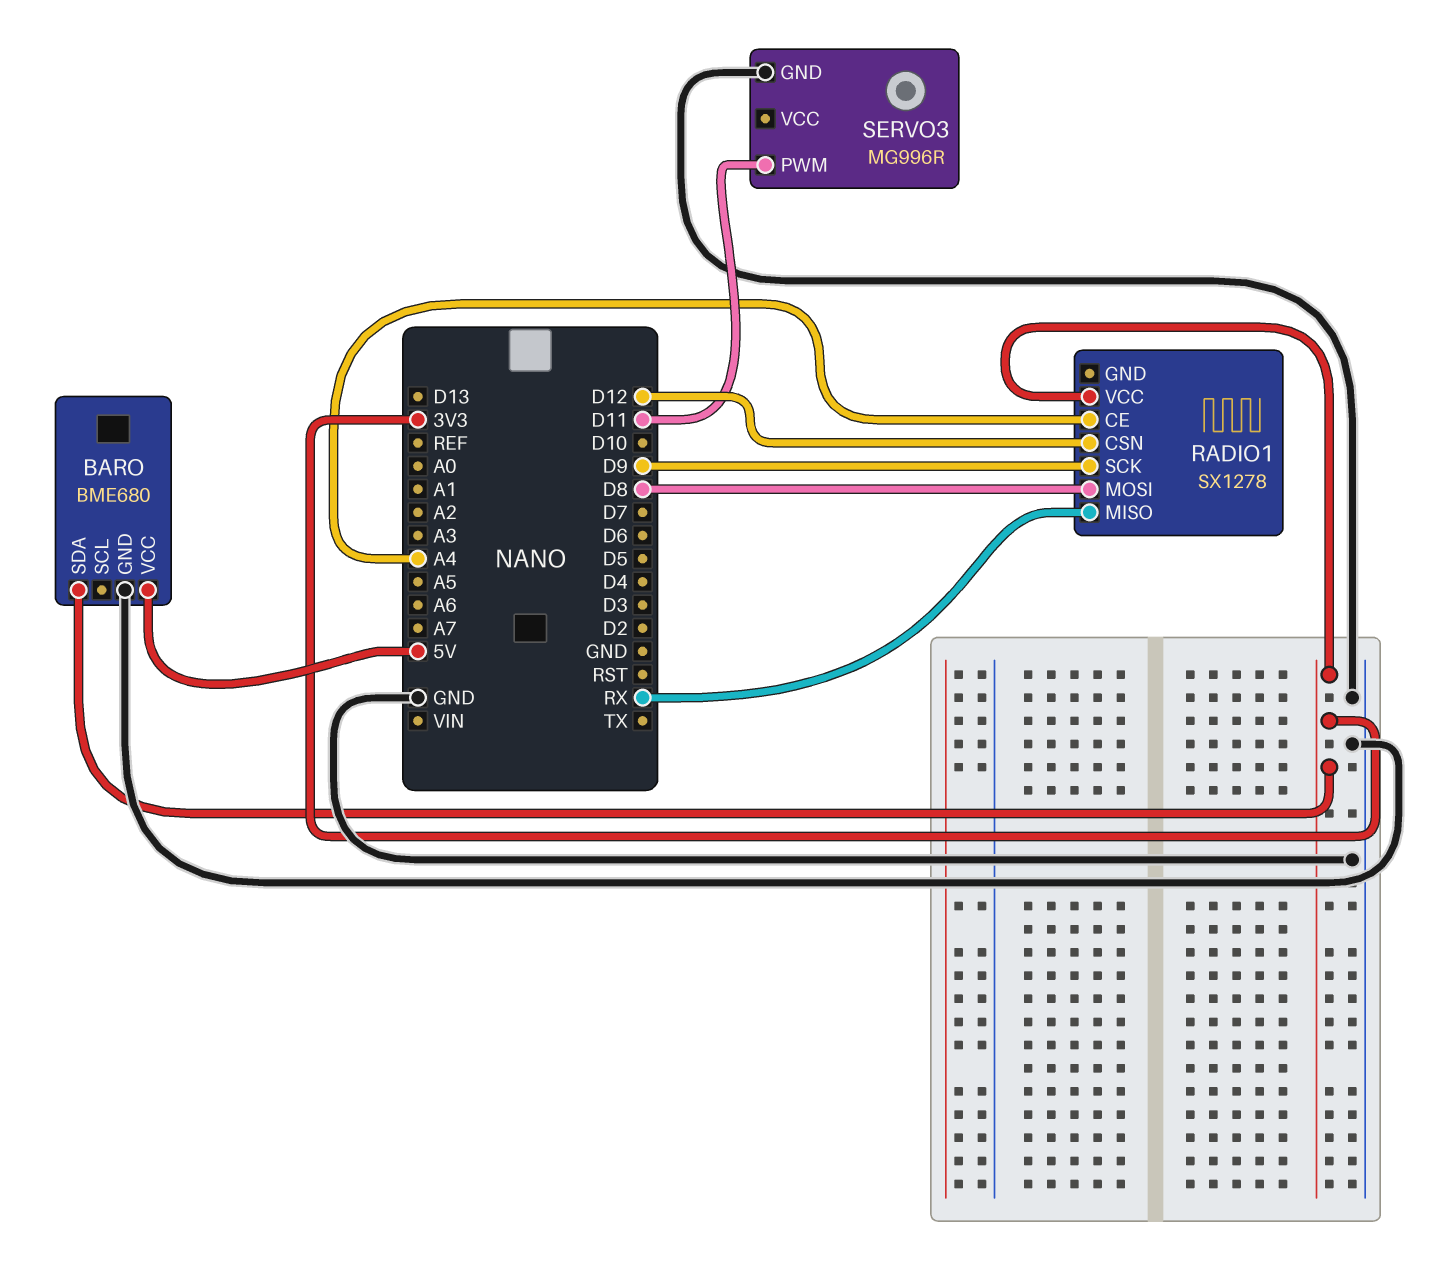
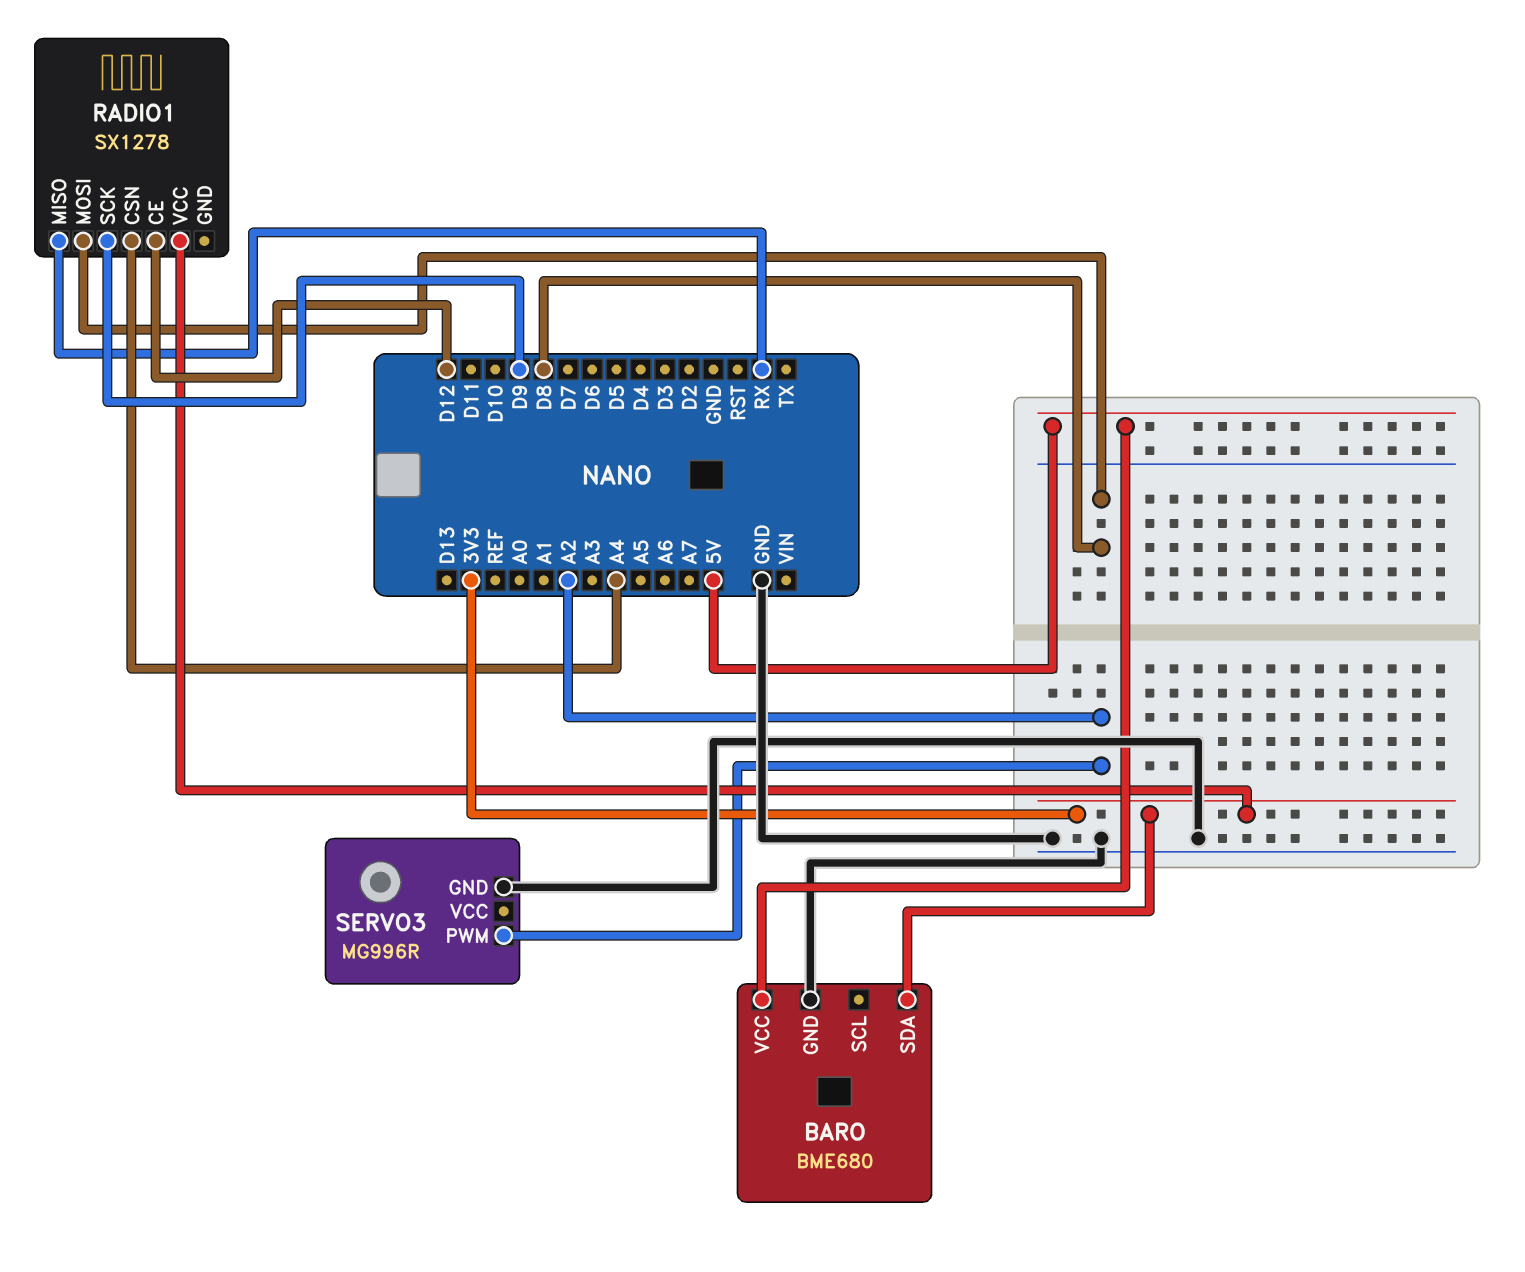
RADIO1 pin CE: A4 -> D12
RADIO1 pin CSN: D12 -> A4
SERVO3 pin PWM: D11 -> A2

